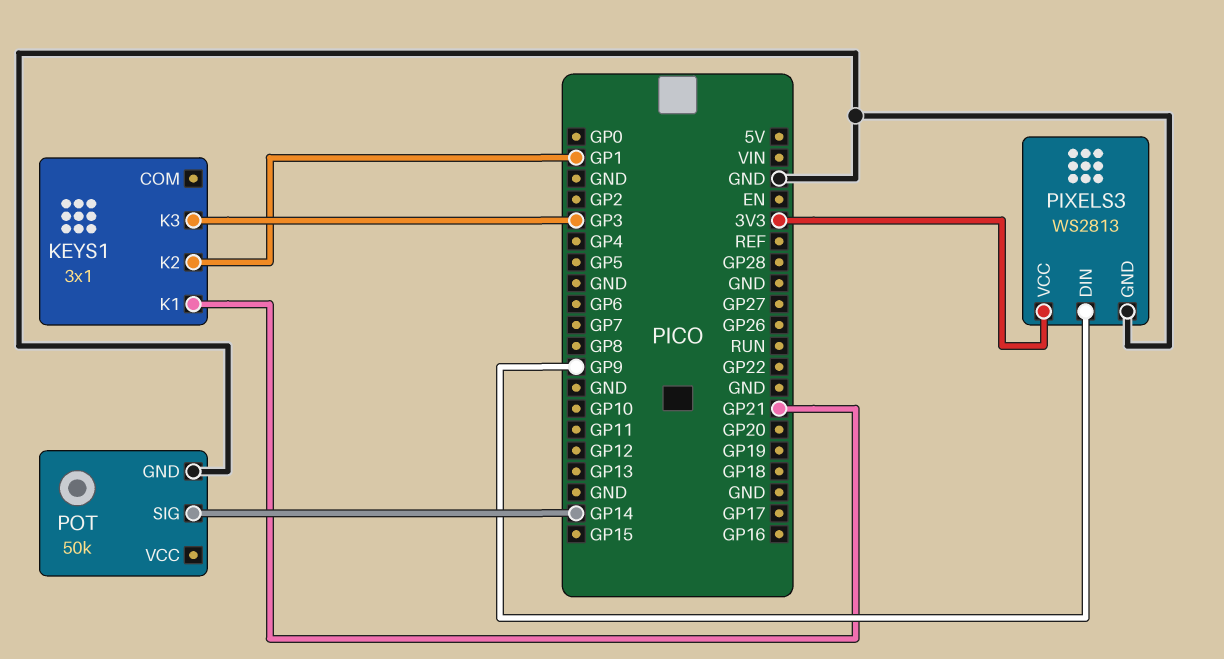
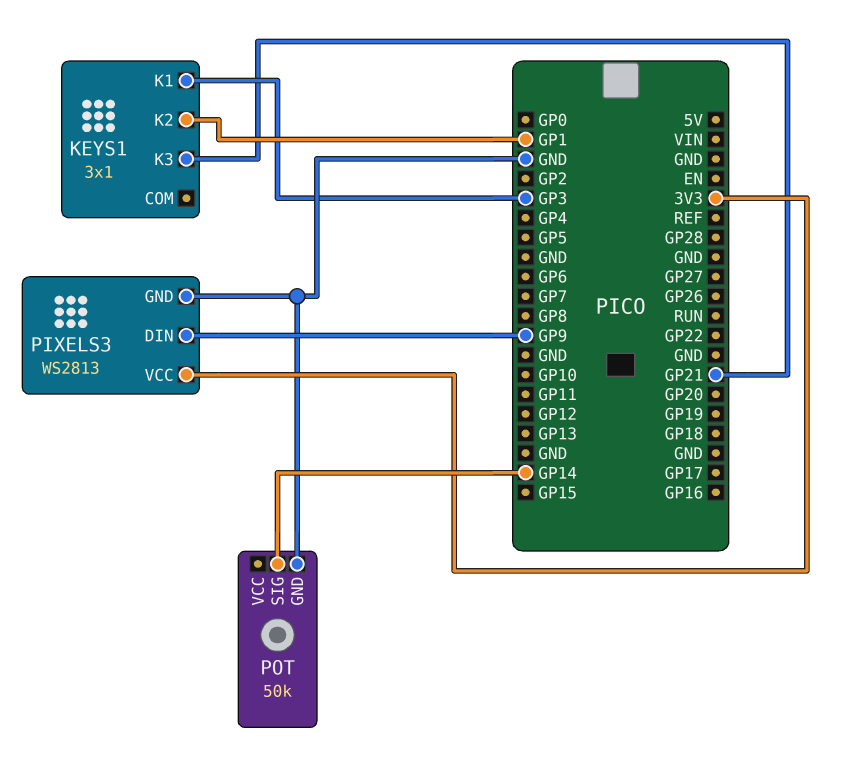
KEYS1 pin K1: GP21 -> GP3
KEYS1 pin K3: GP3 -> GP21

